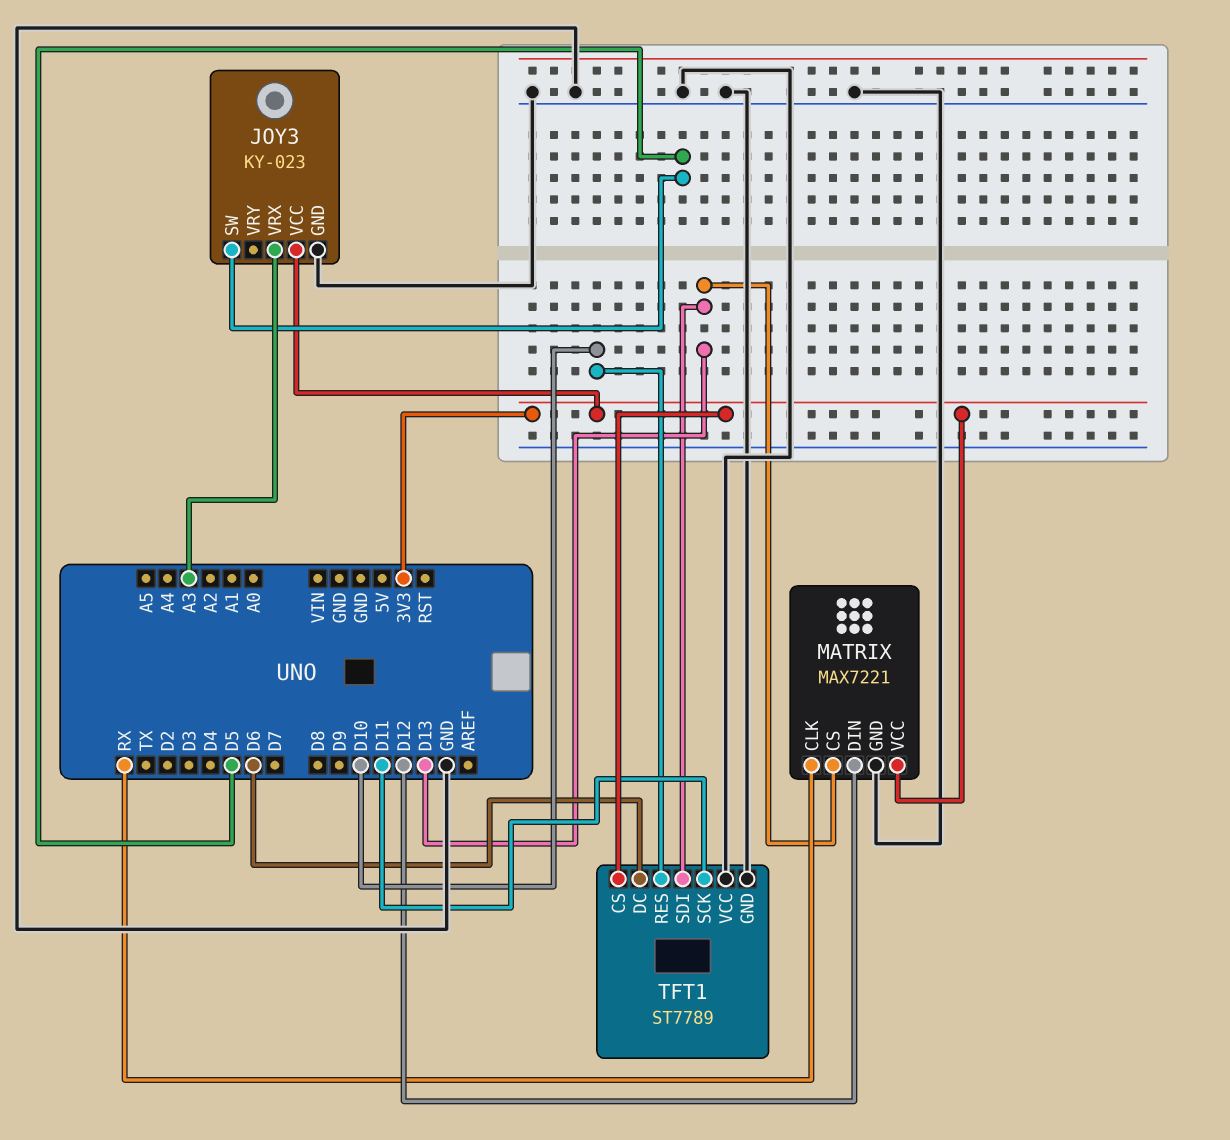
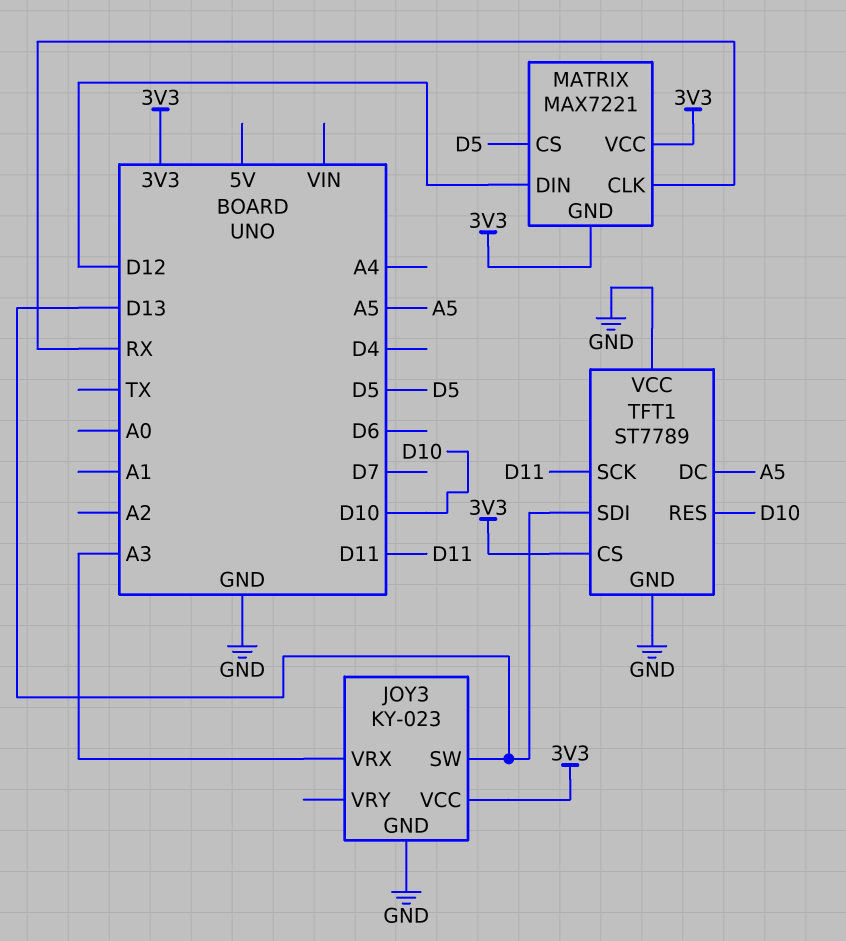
JOY3 pin SW: D5 -> D13
MATRIX pin CS: D13 -> D5
MATRIX pin GND: GND -> 3V3
TFT1 pin DC: D6 -> A5

